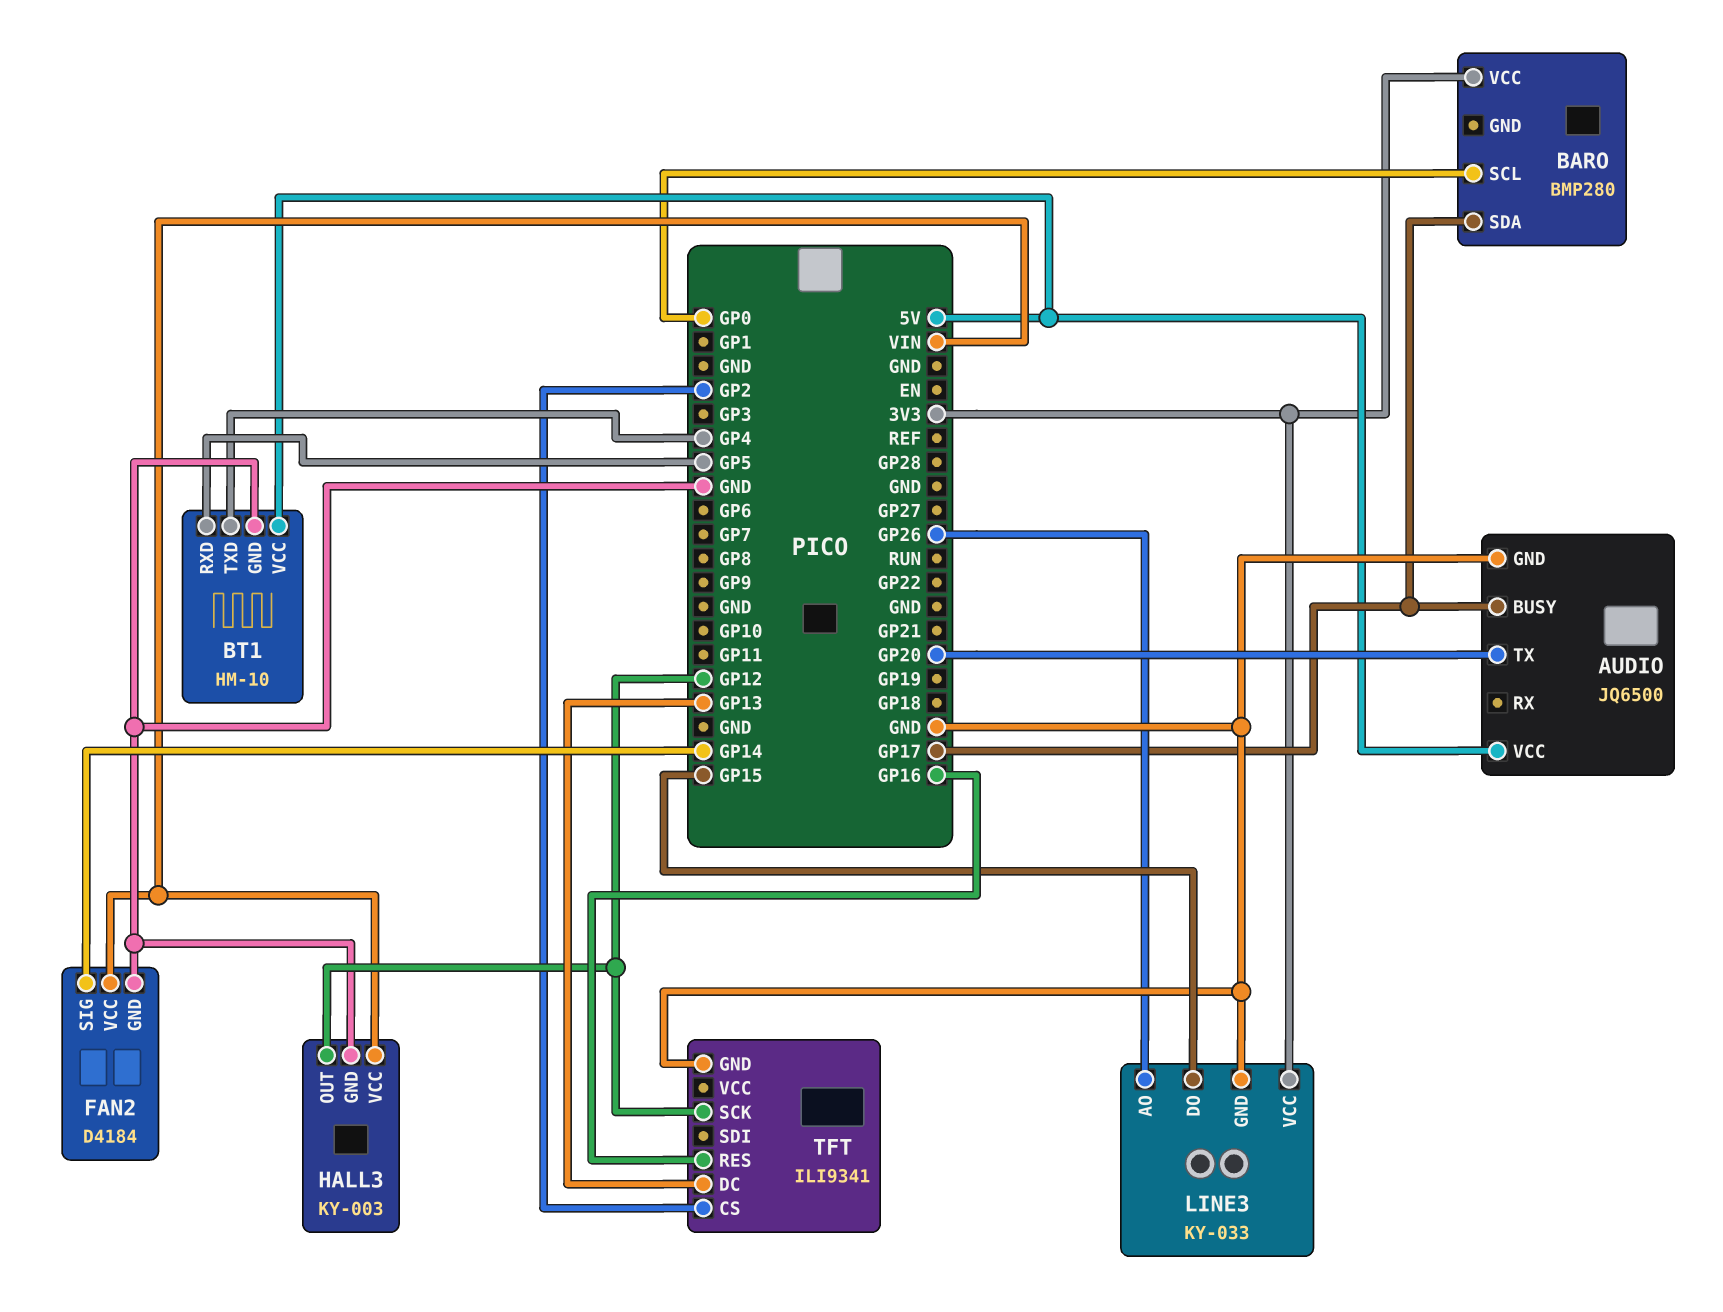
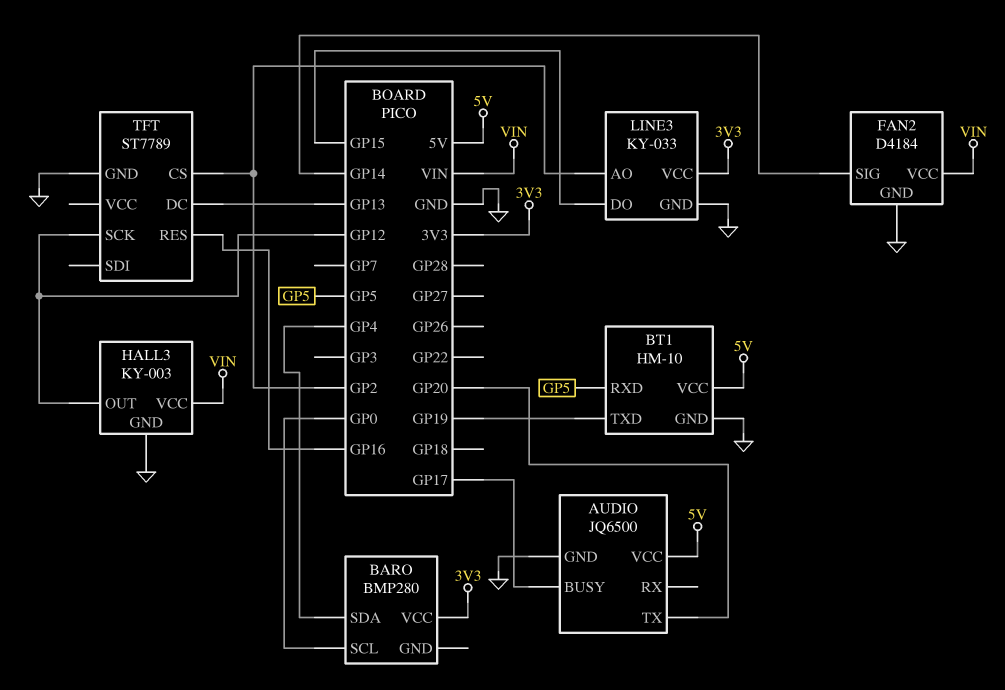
BARO pin SDA: GP17 -> GP4
BT1 pin TXD: GP4 -> GP19
LINE3 pin AO: GP26 -> GP2
TFT: ILI9341 -> ST7789

